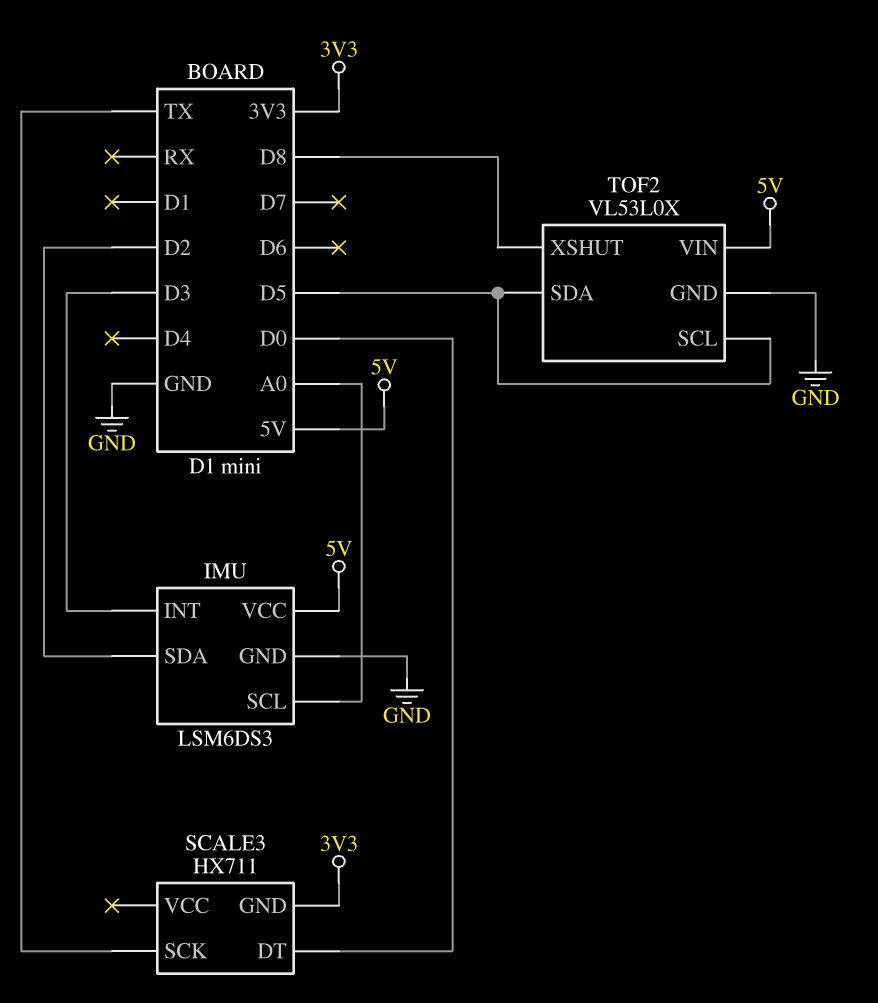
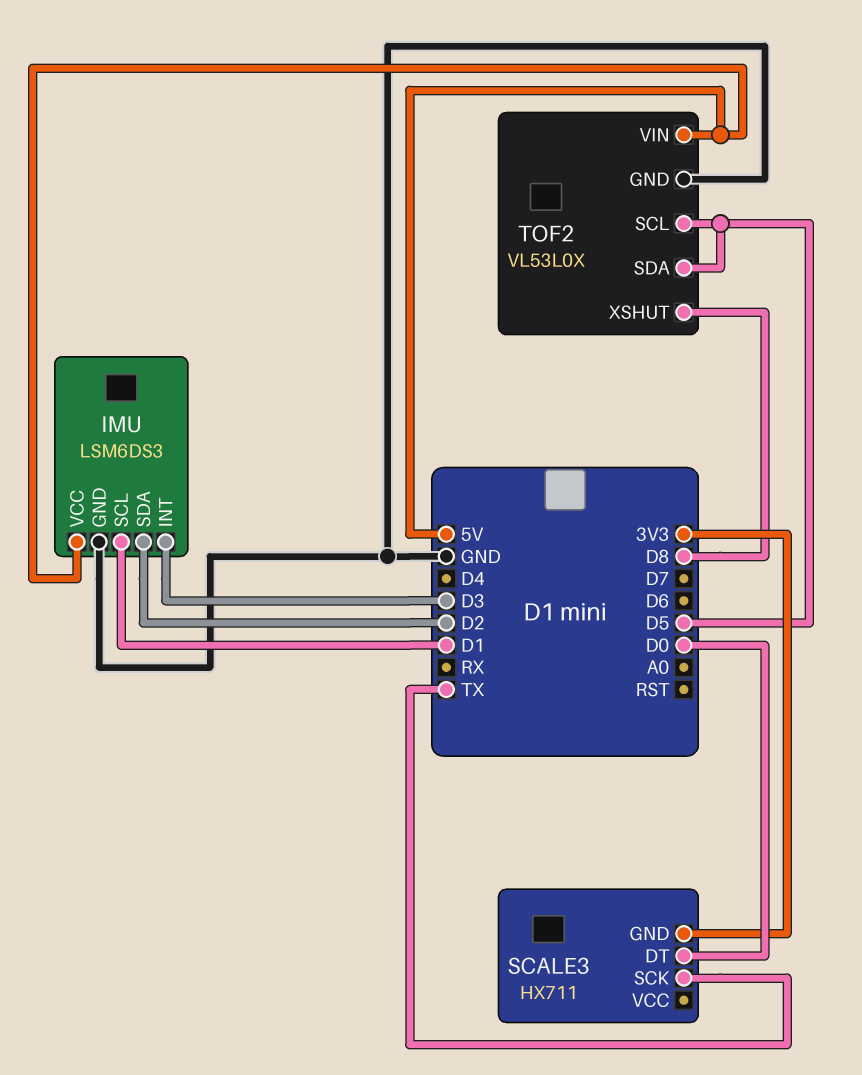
IMU pin SCL: A0 -> D1

